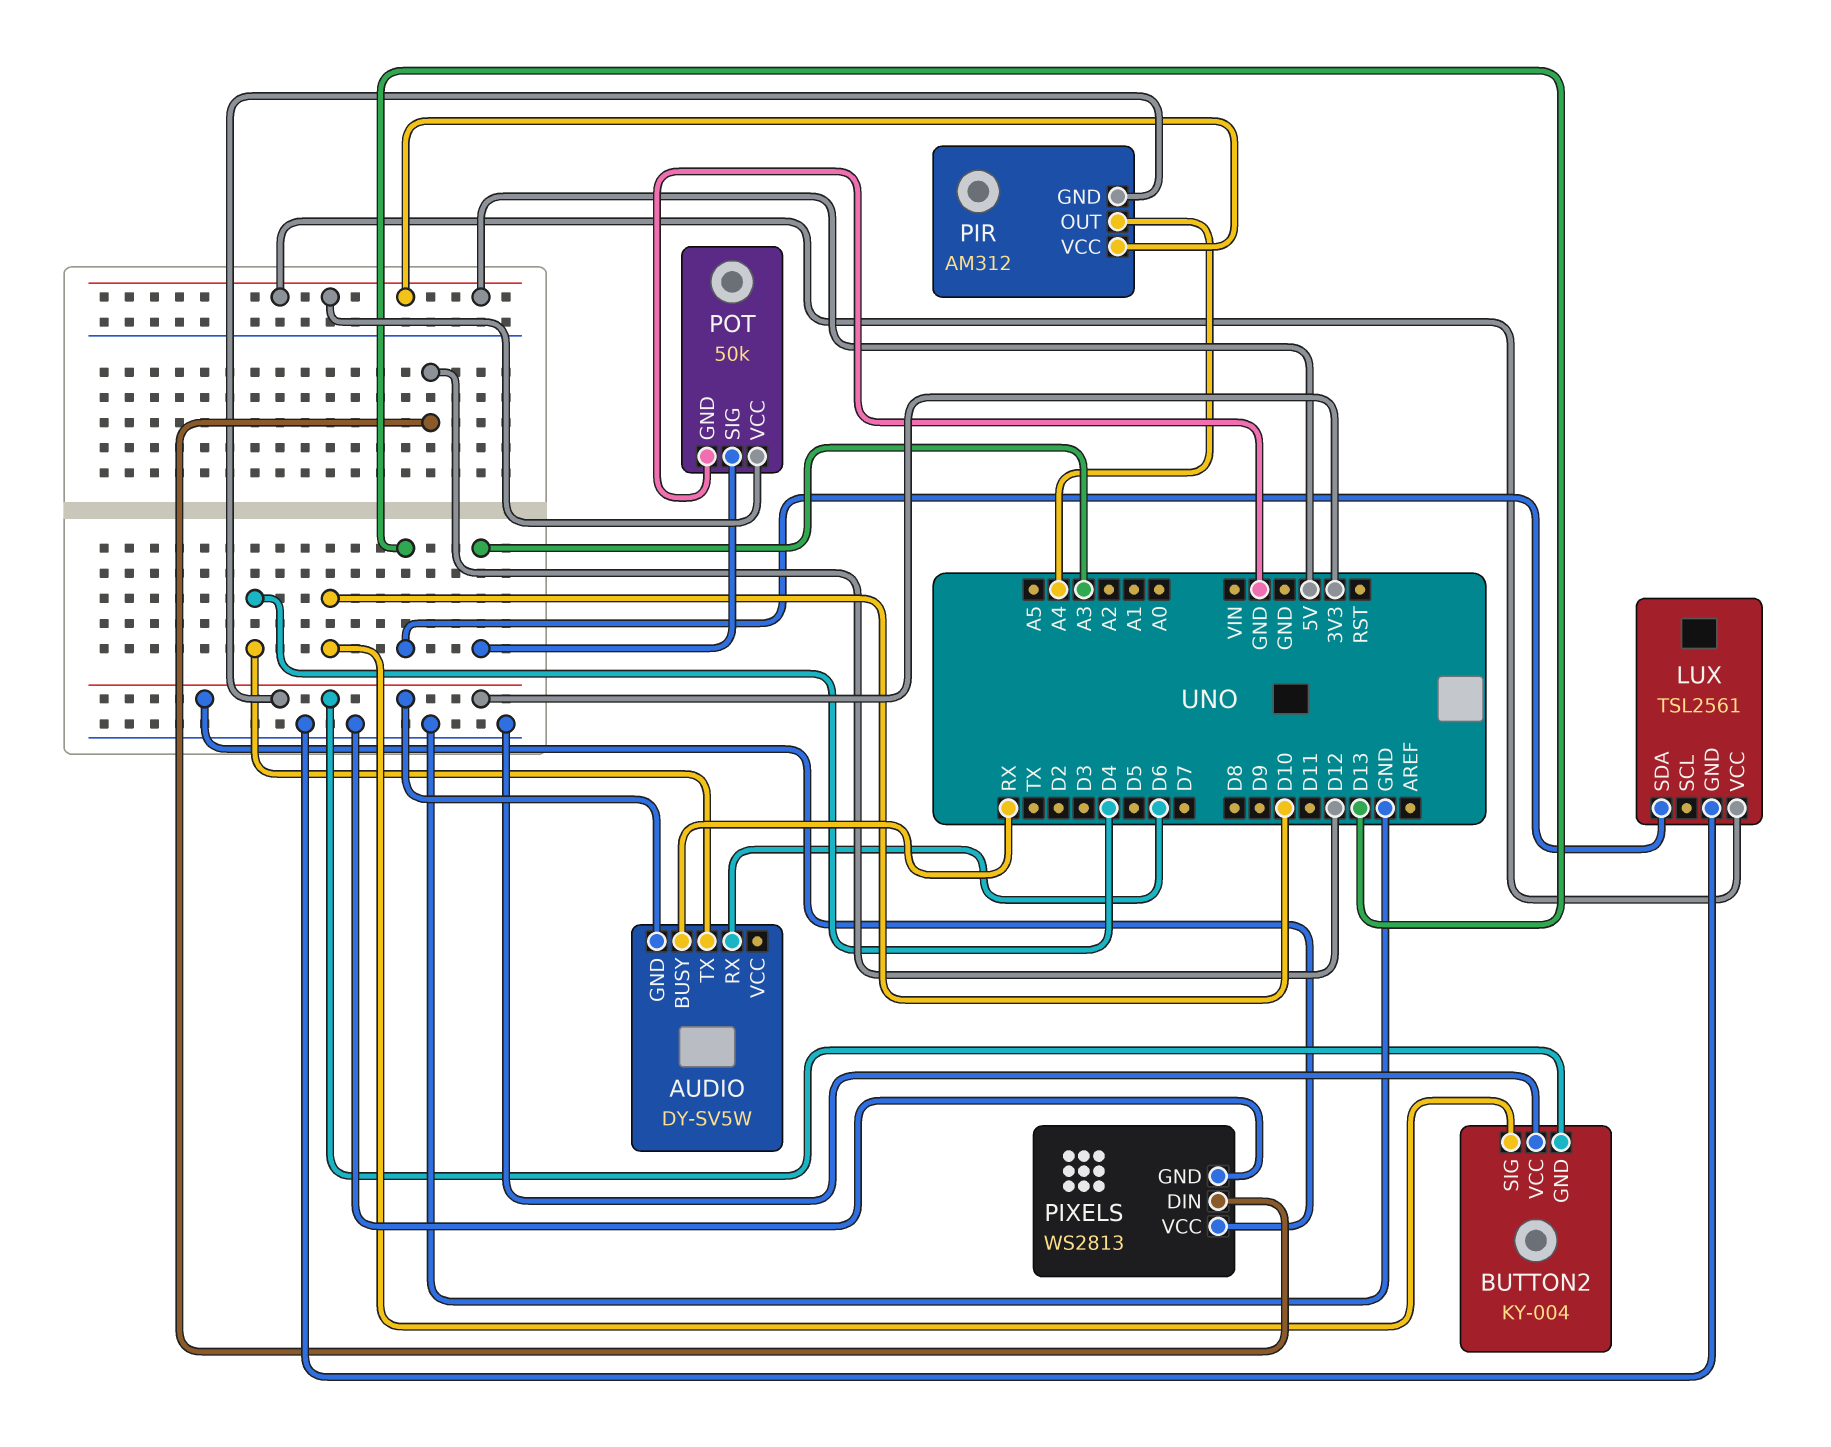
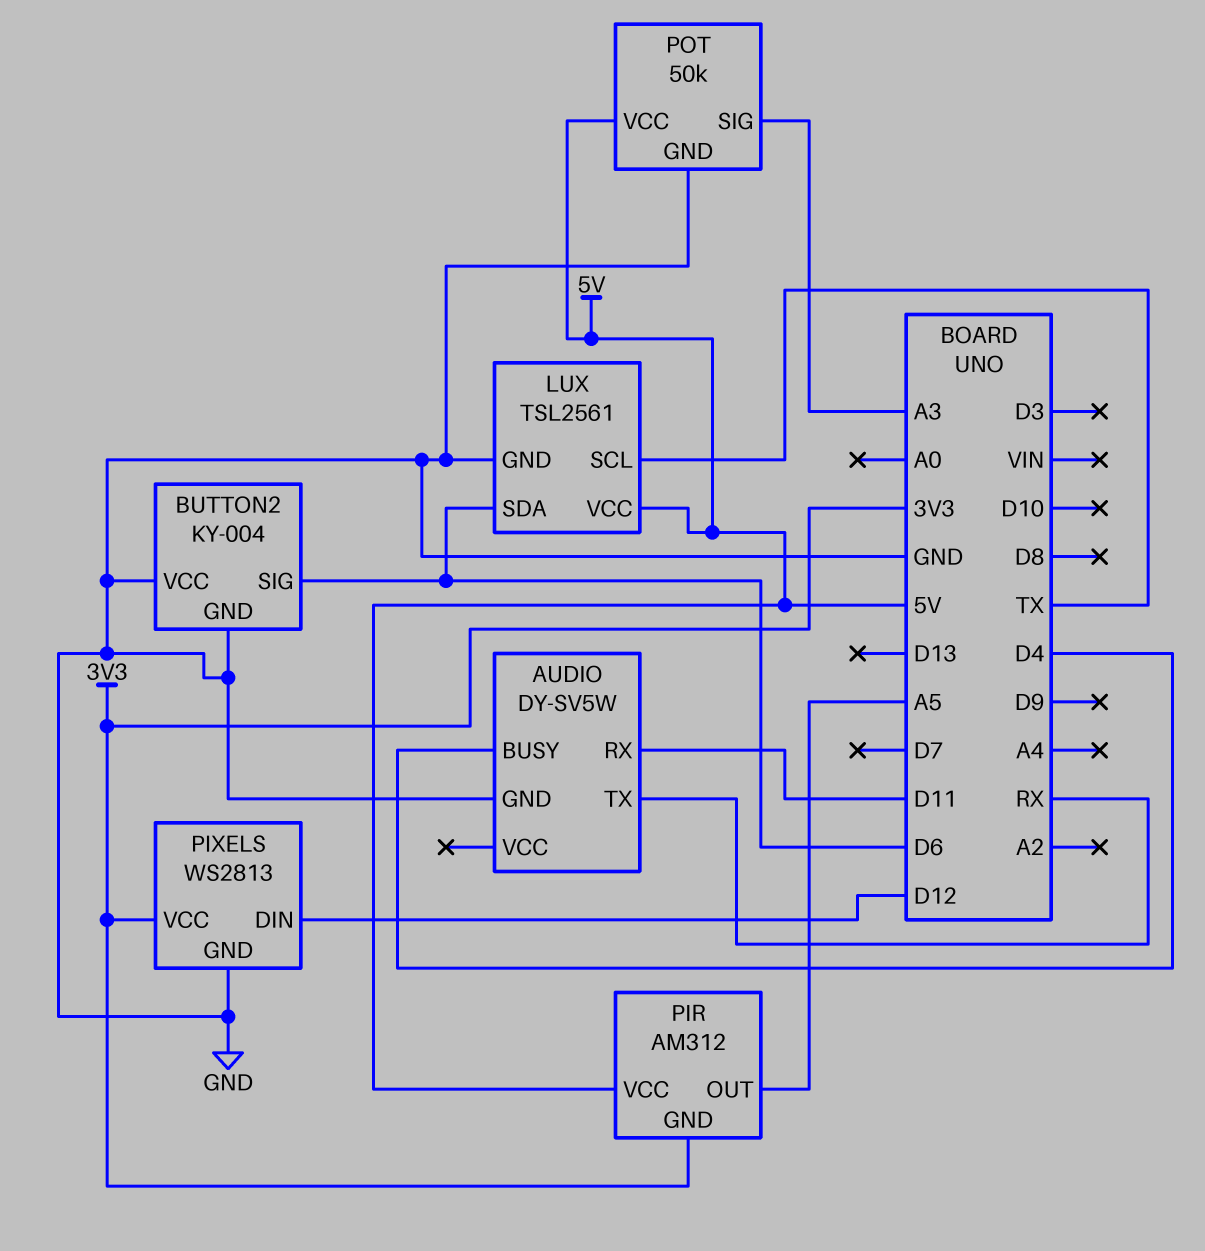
AUDIO pin BUSY: RX -> D4
AUDIO pin GND: 3V3 -> GND
AUDIO pin RX: D6 -> D11
AUDIO pin TX: D4 -> RX
BUTTON2 pin GND: 3V3 -> GND
BUTTON2 pin SIG: D10 -> D6
LUX pin SCL: none -> TX
LUX pin SDA: D13 -> D6
PIR pin OUT: A4 -> A5

